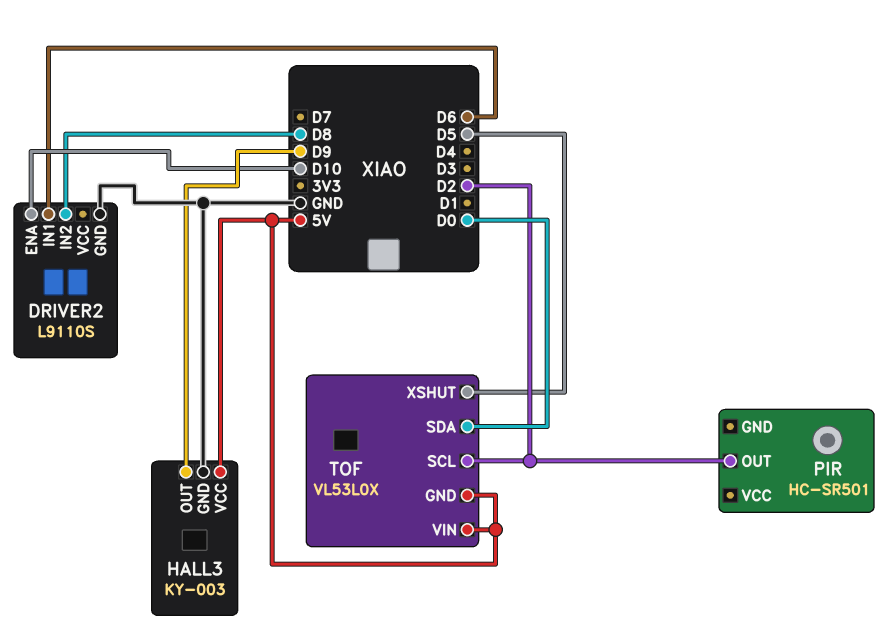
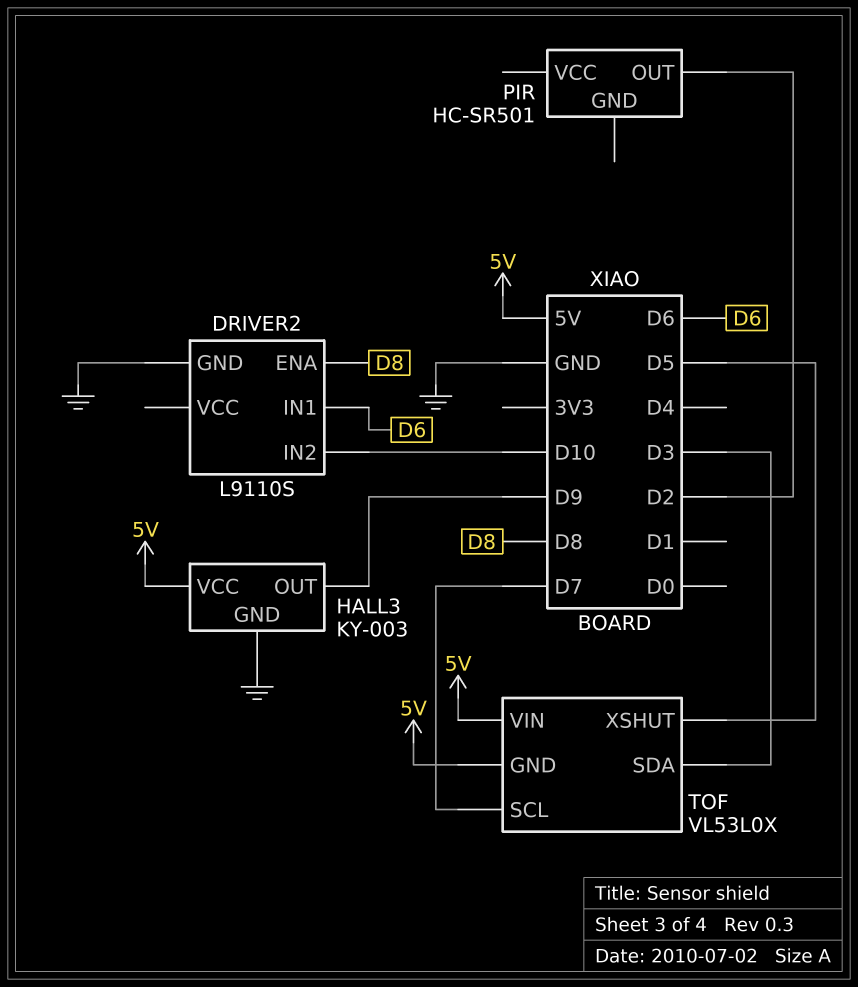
DRIVER2 pin ENA: D10 -> D8
DRIVER2 pin IN2: D8 -> D10
TOF pin SCL: D2 -> D7
TOF pin SDA: D0 -> D3

